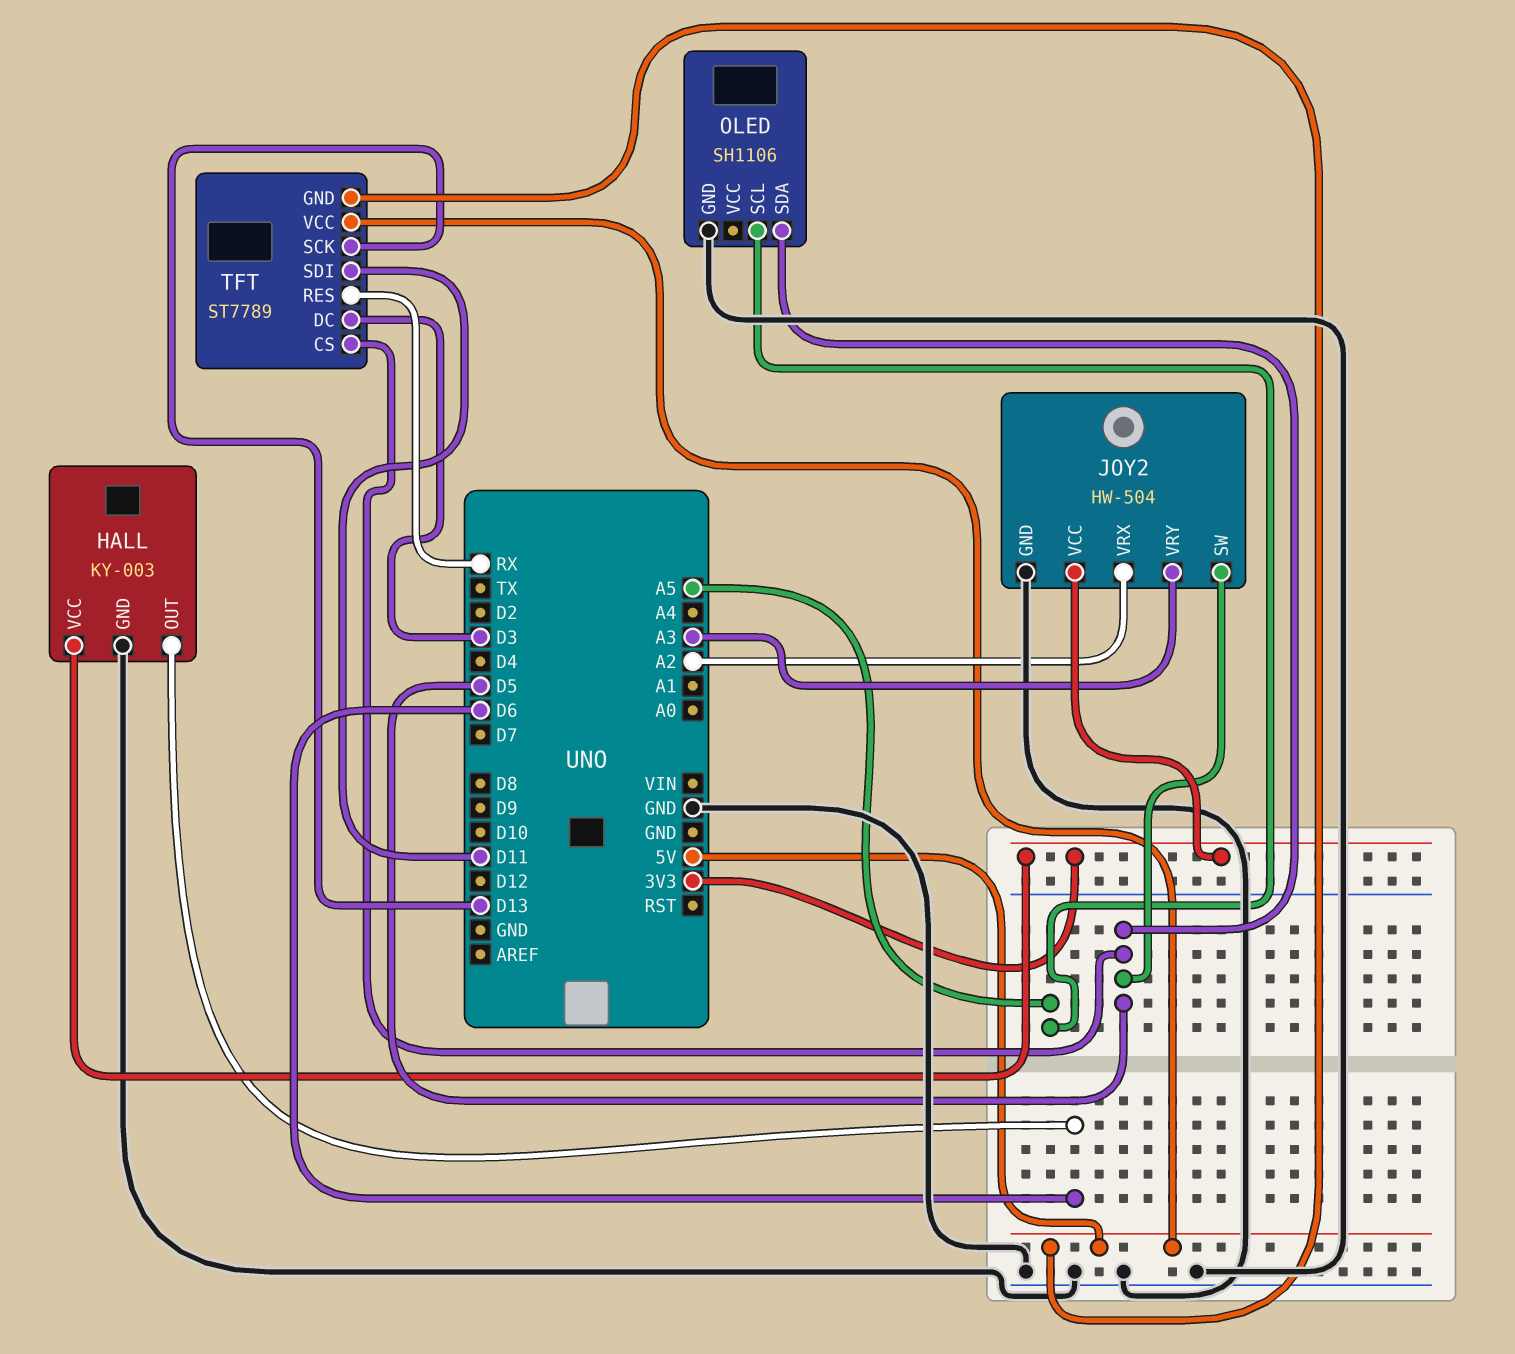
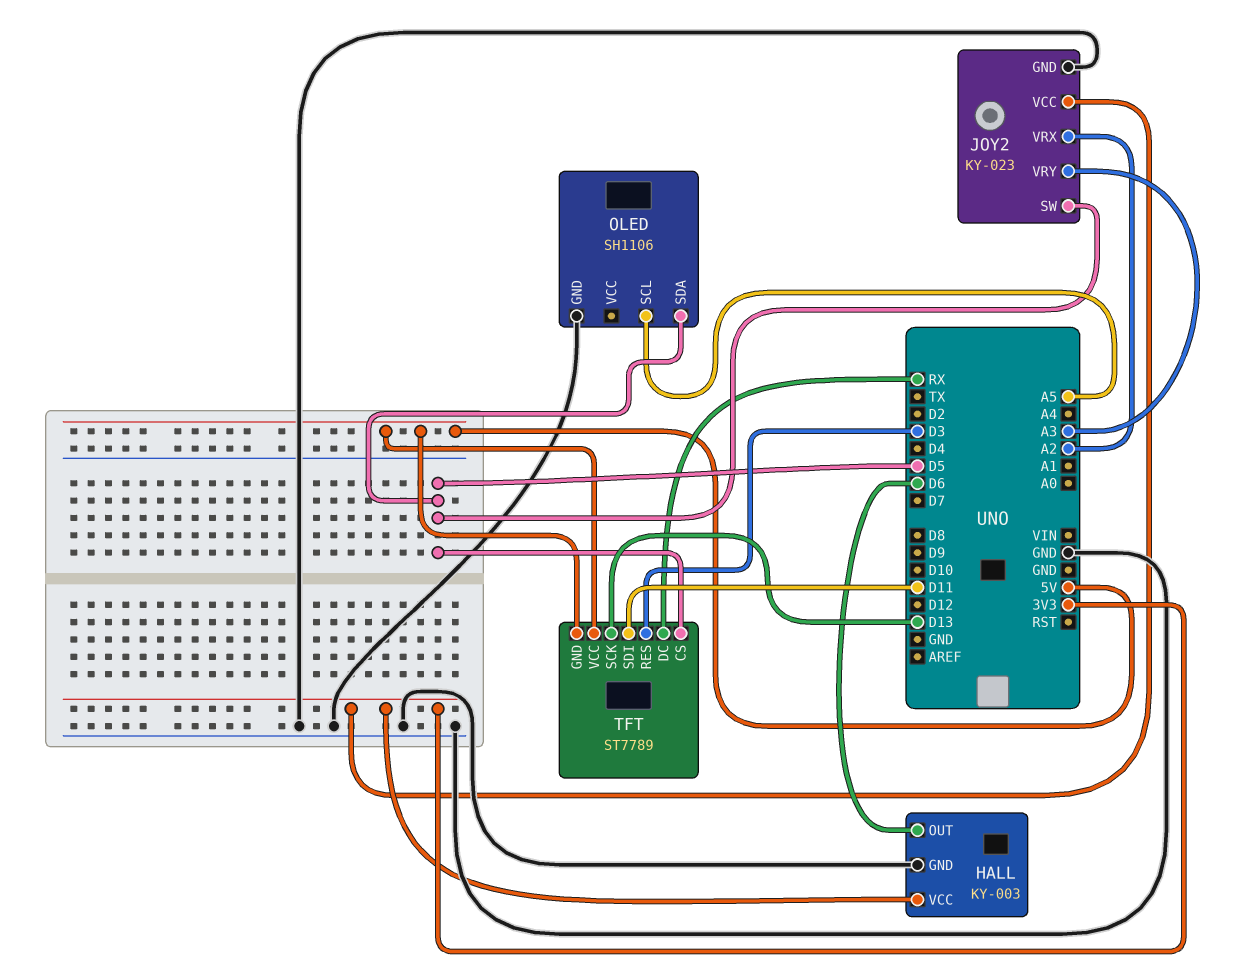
JOY2: HW-504 -> KY-023
TFT pin DC: D3 -> RX
TFT pin RES: RX -> D3

